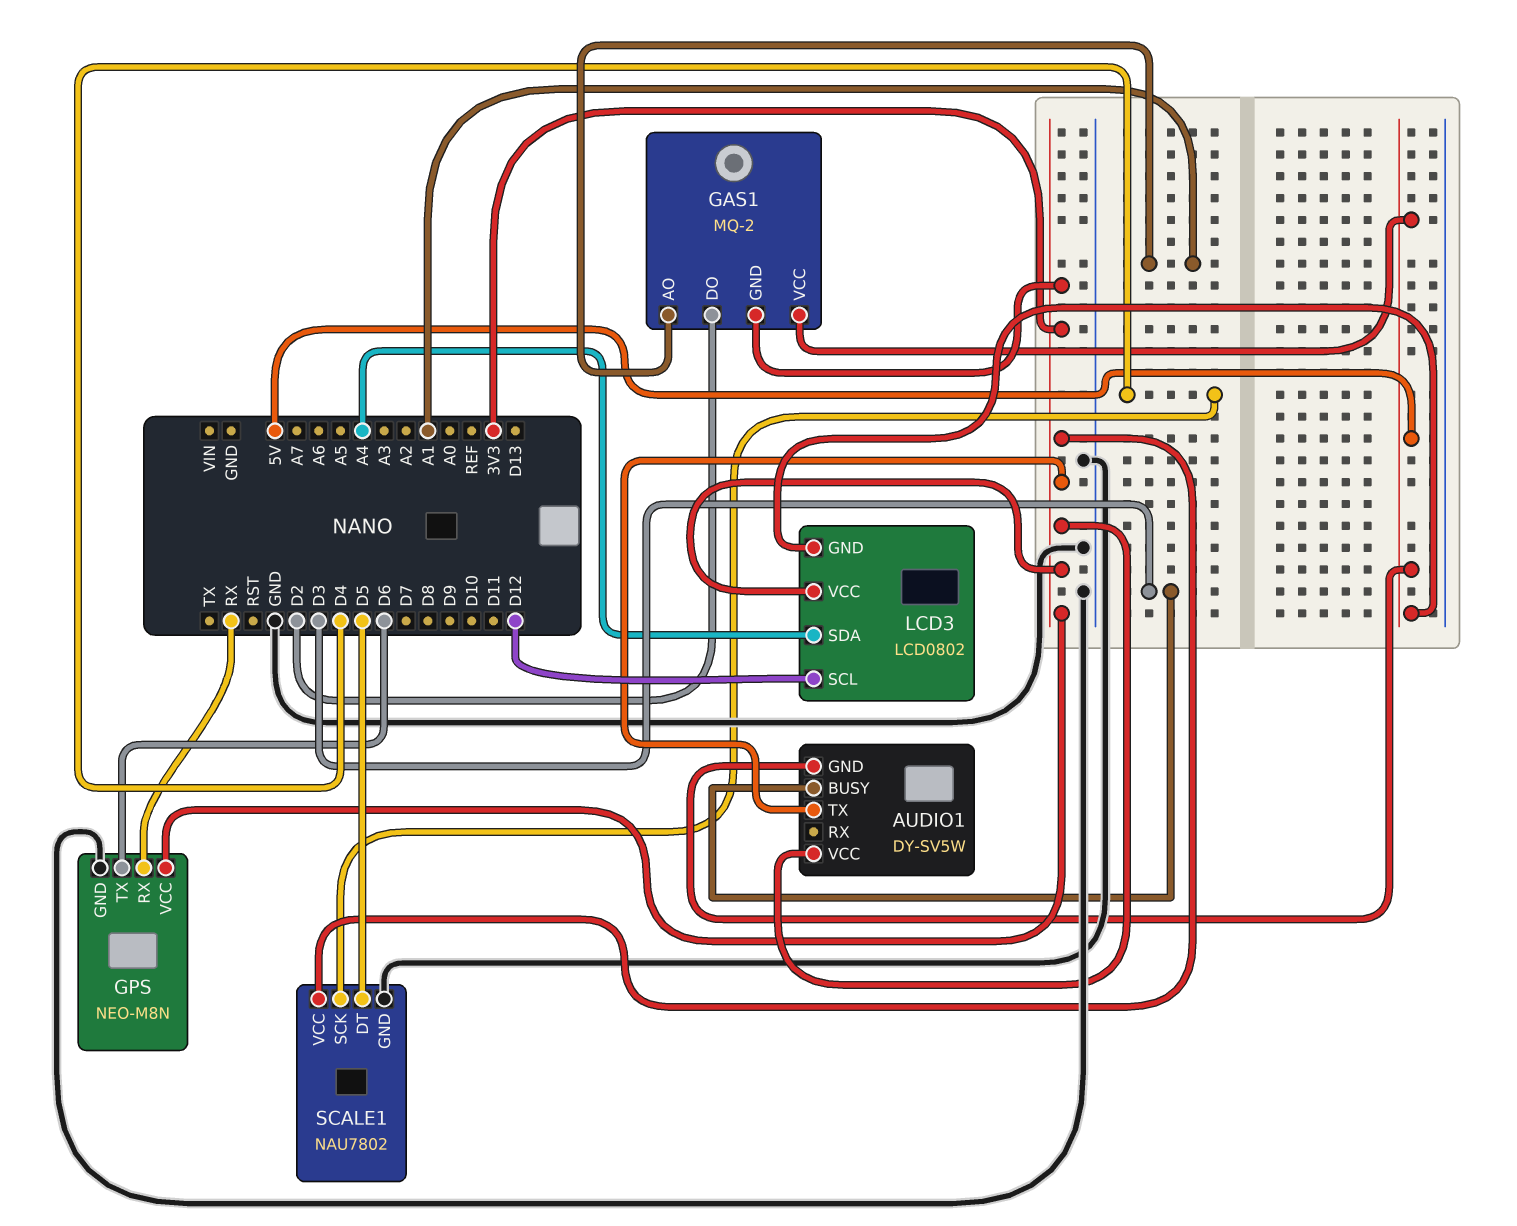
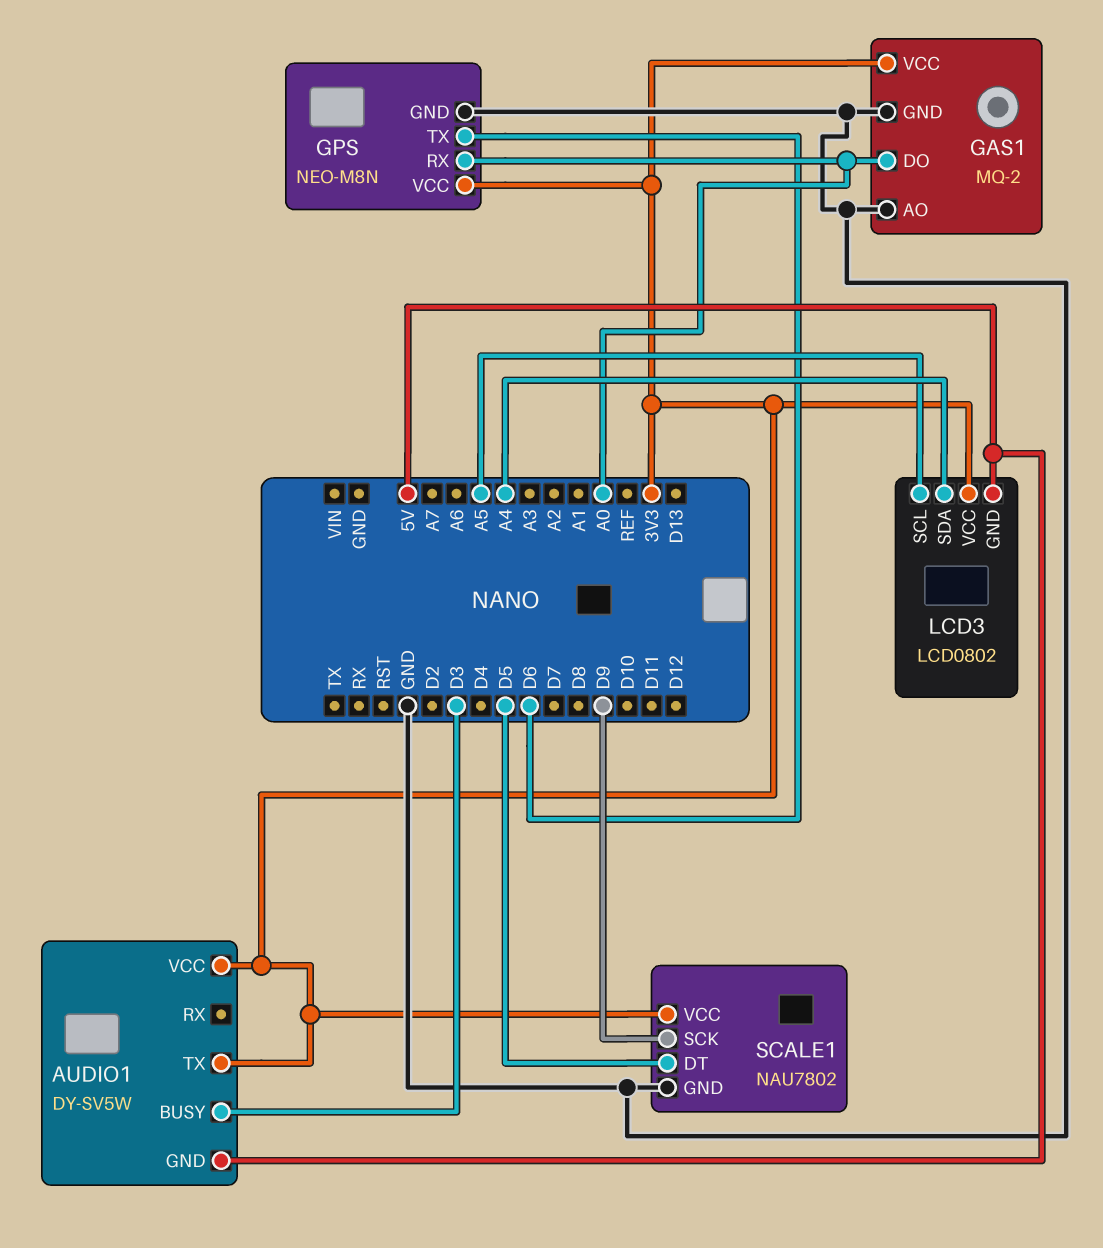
GAS1 pin AO: A1 -> GND
GAS1 pin DO: D2 -> A0
GAS1 pin GND: 3V3 -> GND
GAS1 pin VCC: 5V -> 3V3
GPS pin RX: RX -> A0
LCD3 pin SCL: D12 -> A5
SCALE1 pin SCK: D4 -> D9

